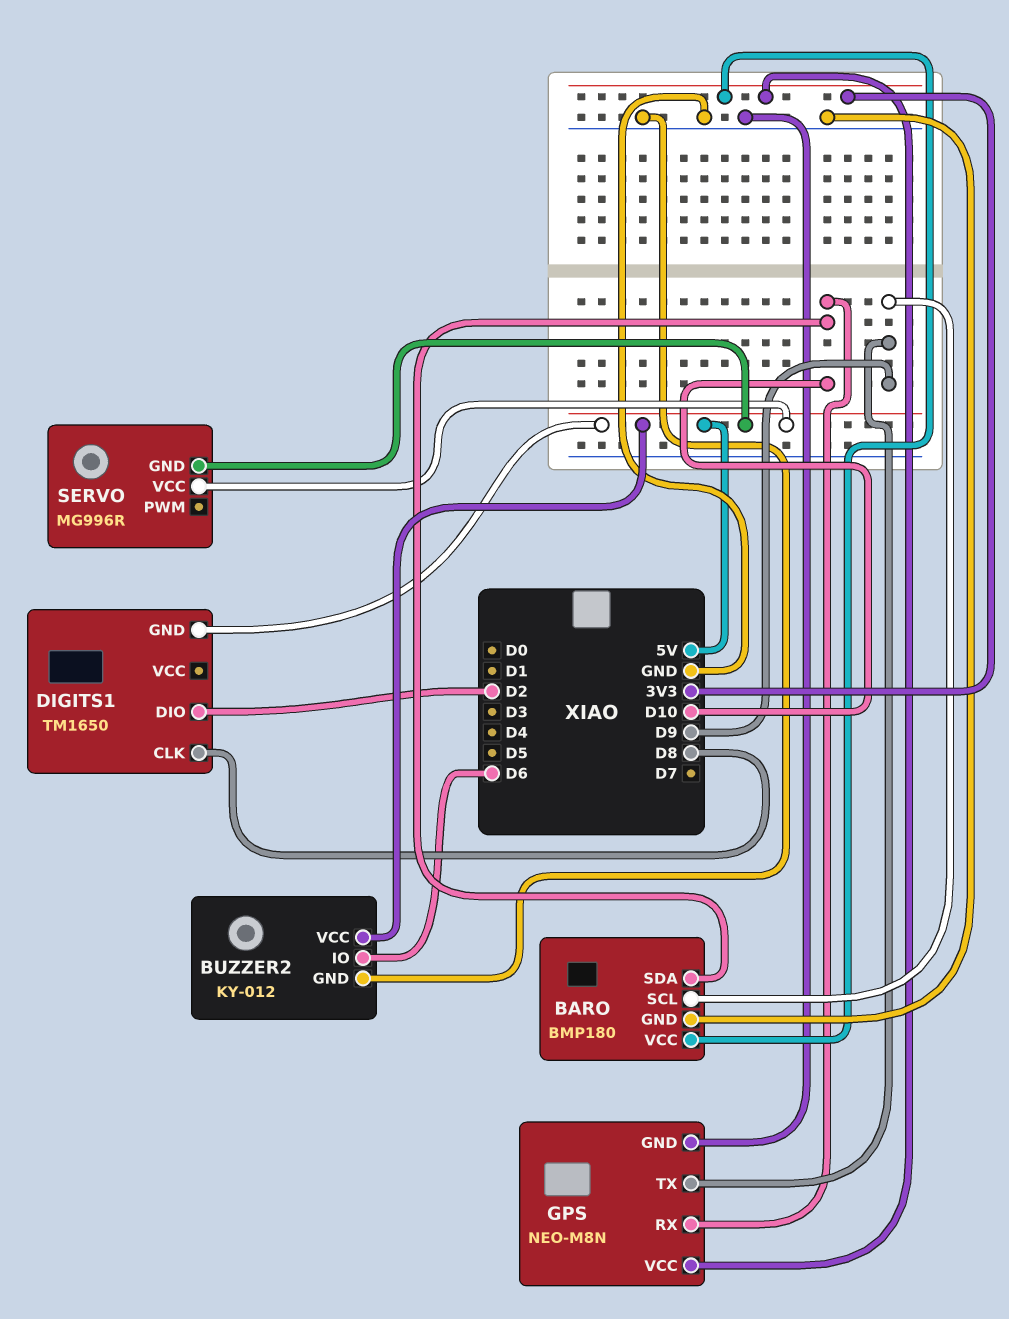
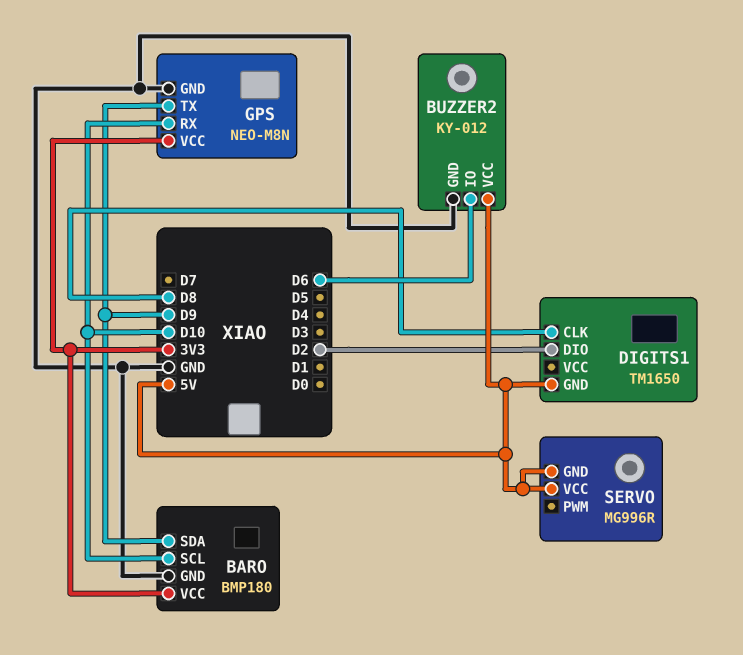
BARO pin SCL: D9 -> D10
BARO pin SDA: D10 -> D9

